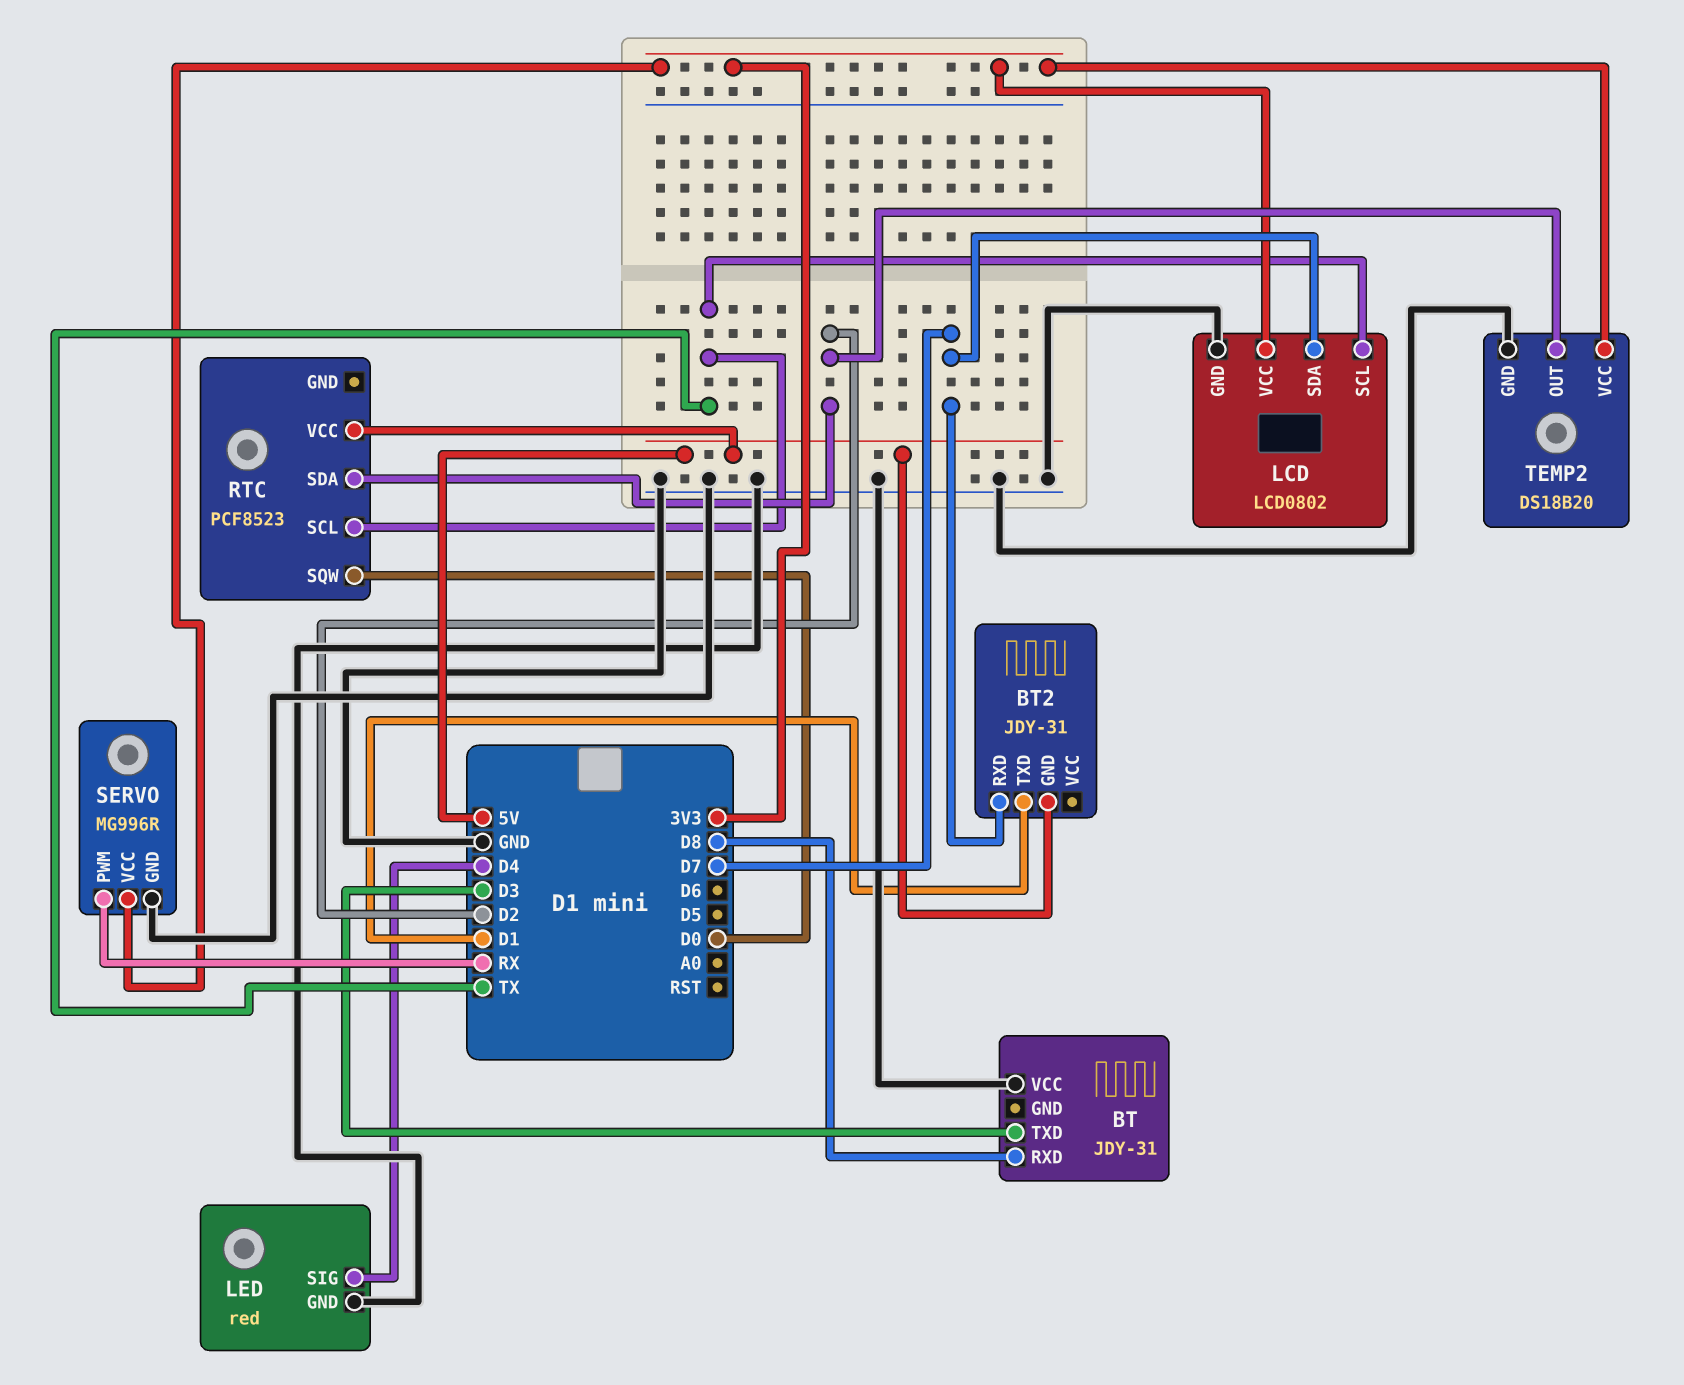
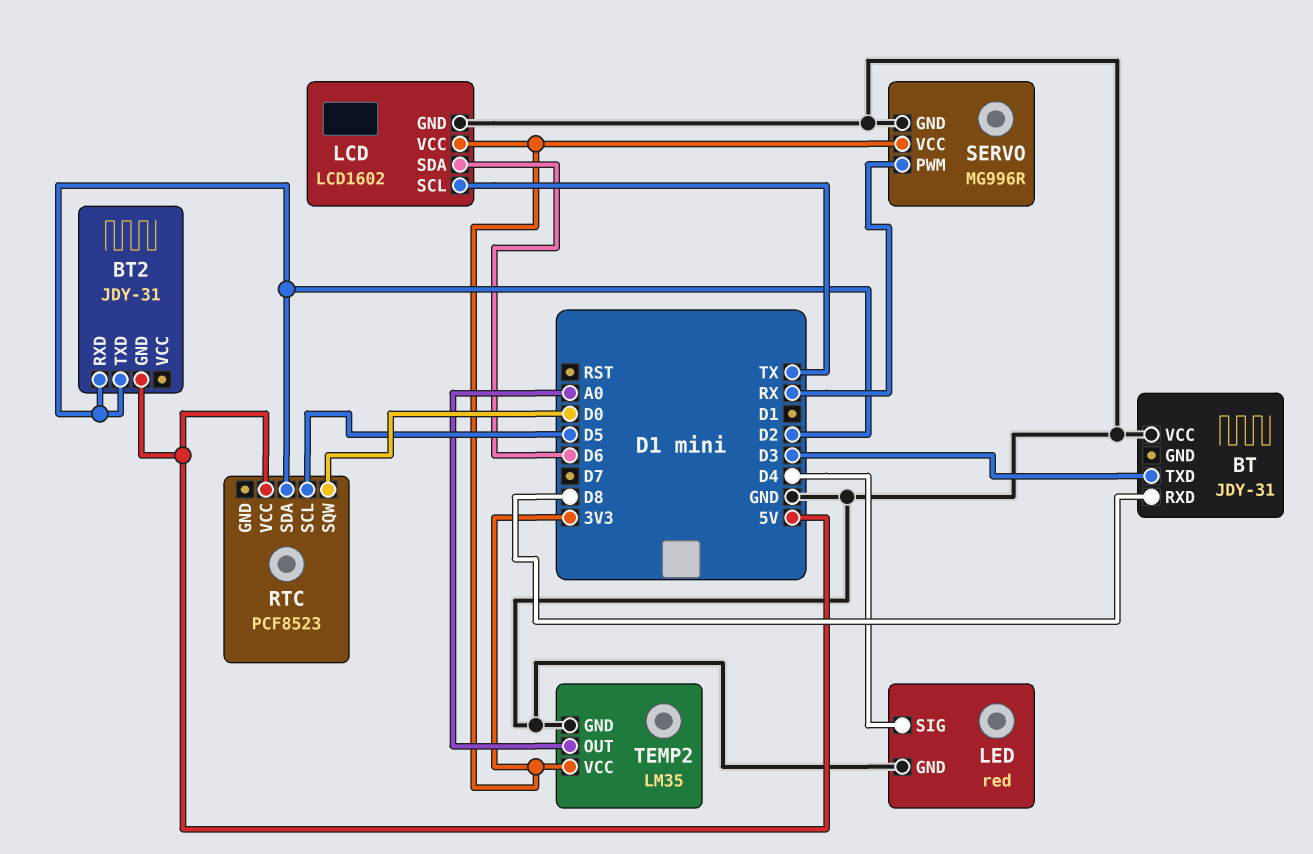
BT2 pin RXD: D7 -> D2
BT2 pin TXD: D1 -> D2
LCD: LCD0802 -> LCD1602
LCD pin SDA: D7 -> D6
RTC pin SCL: TX -> D5
TEMP2: DS18B20 -> LM35
TEMP2 pin OUT: D2 -> A0

